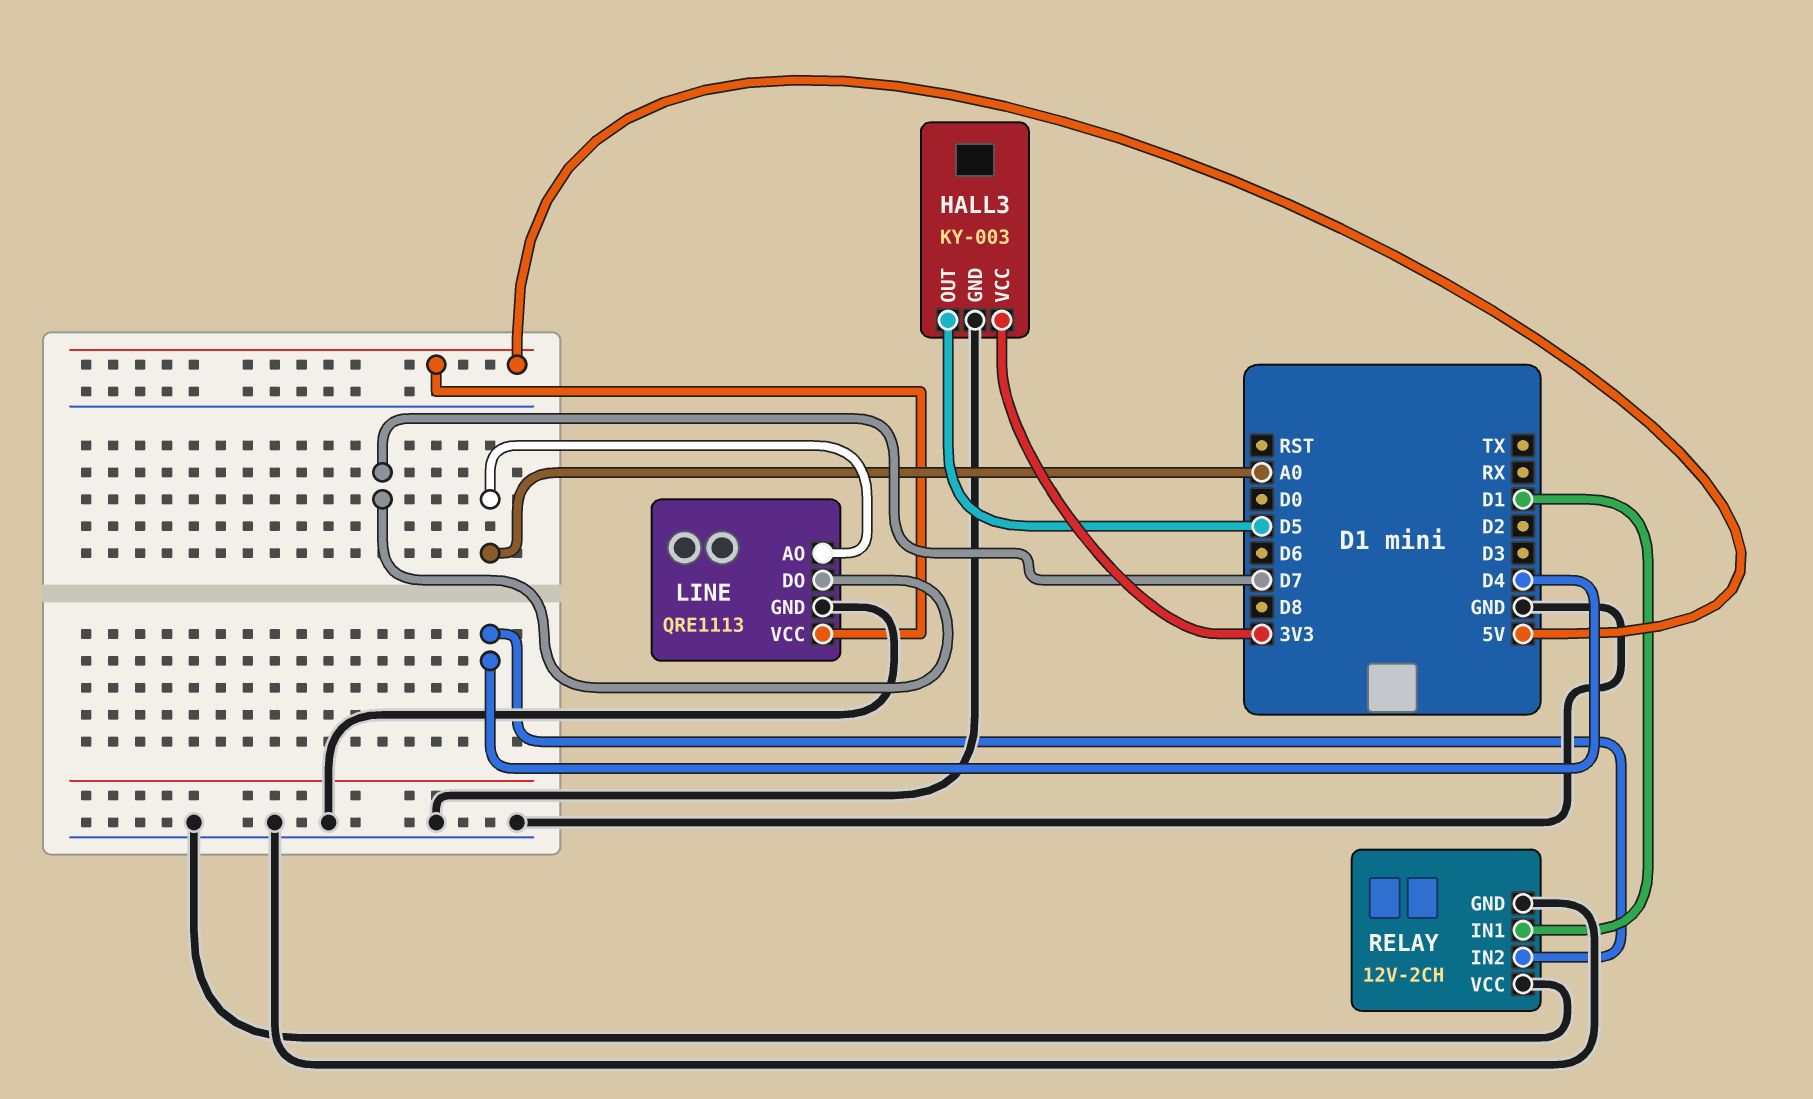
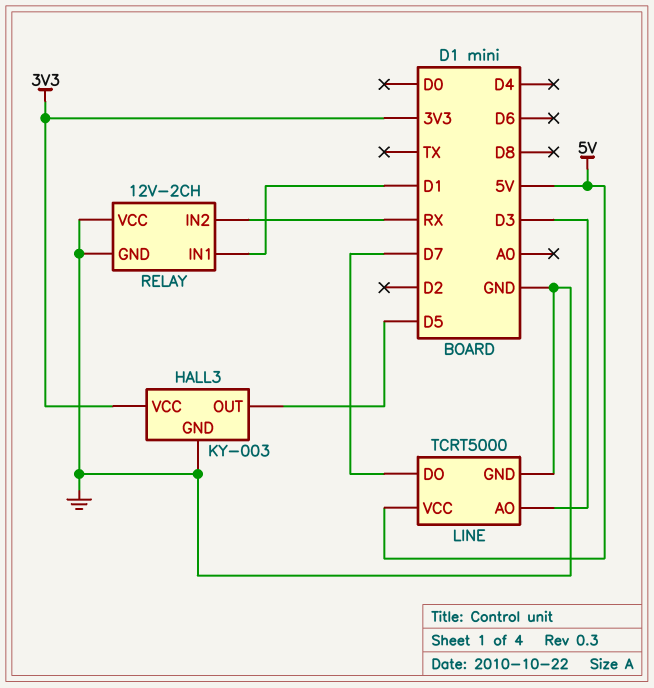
LINE: QRE1113 -> TCRT5000
LINE pin AO: A0 -> D3
RELAY pin IN2: D4 -> RX

